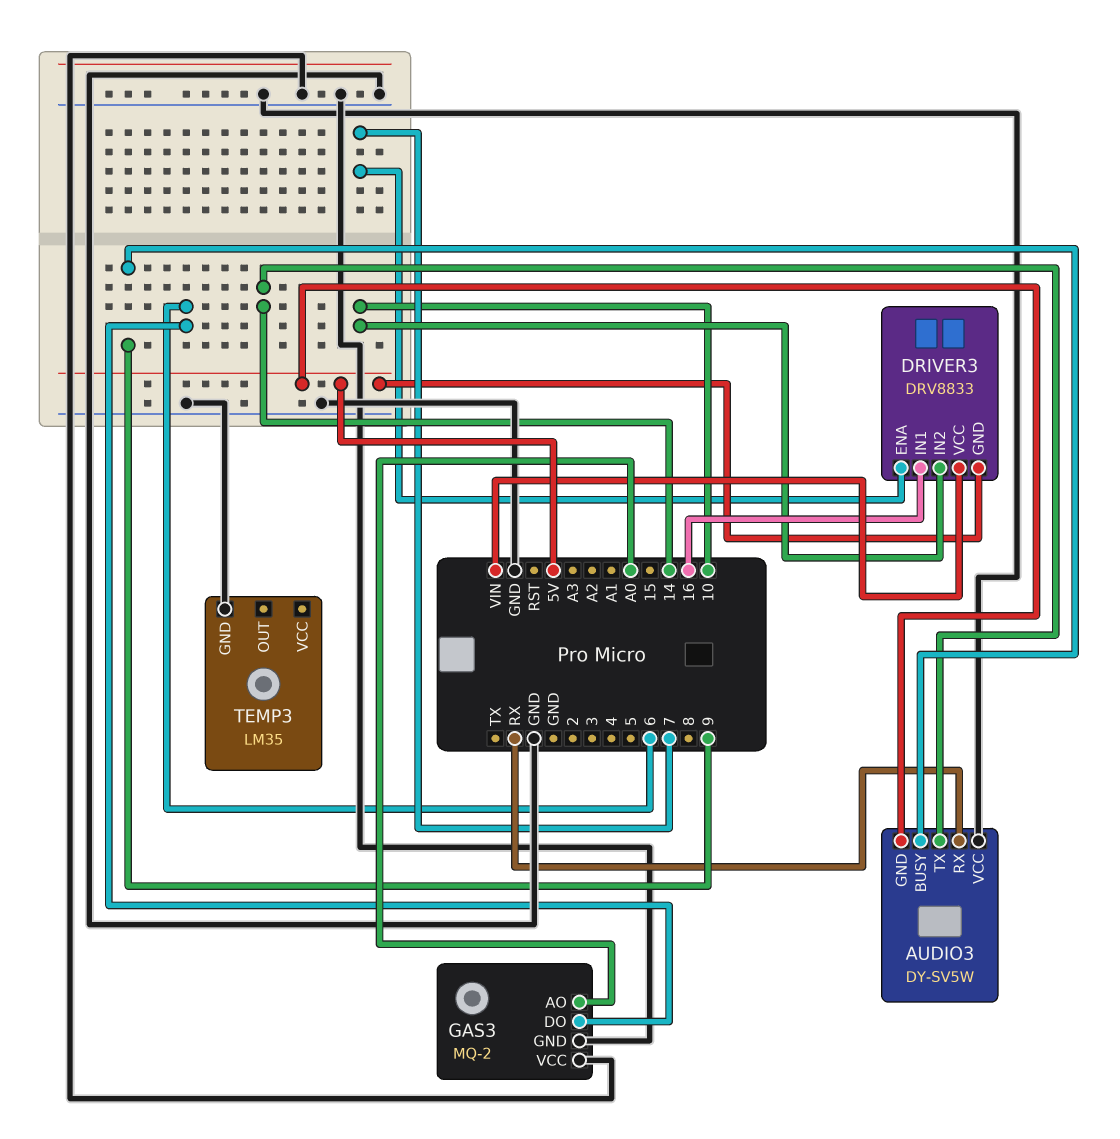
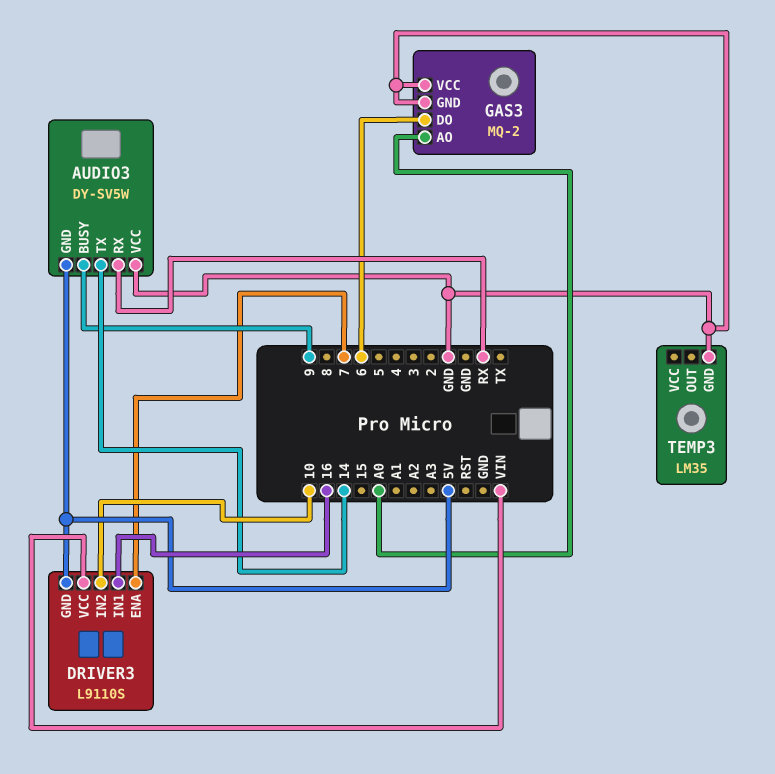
DRIVER3: DRV8833 -> L9110S

